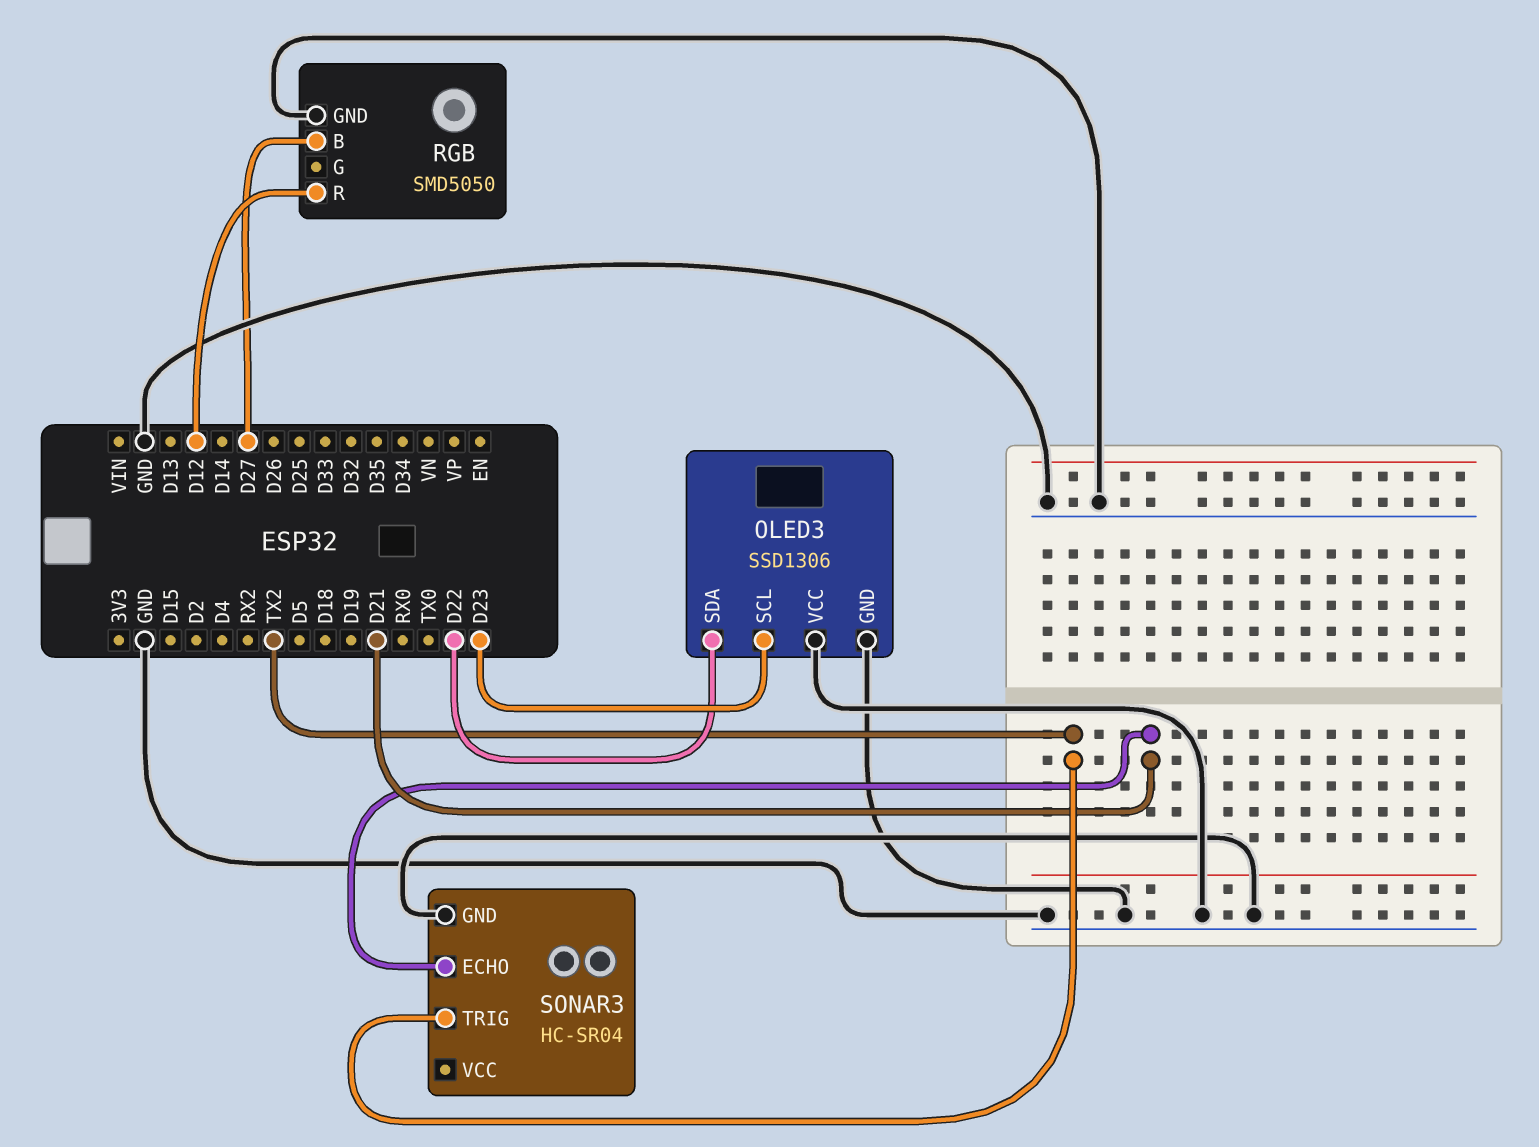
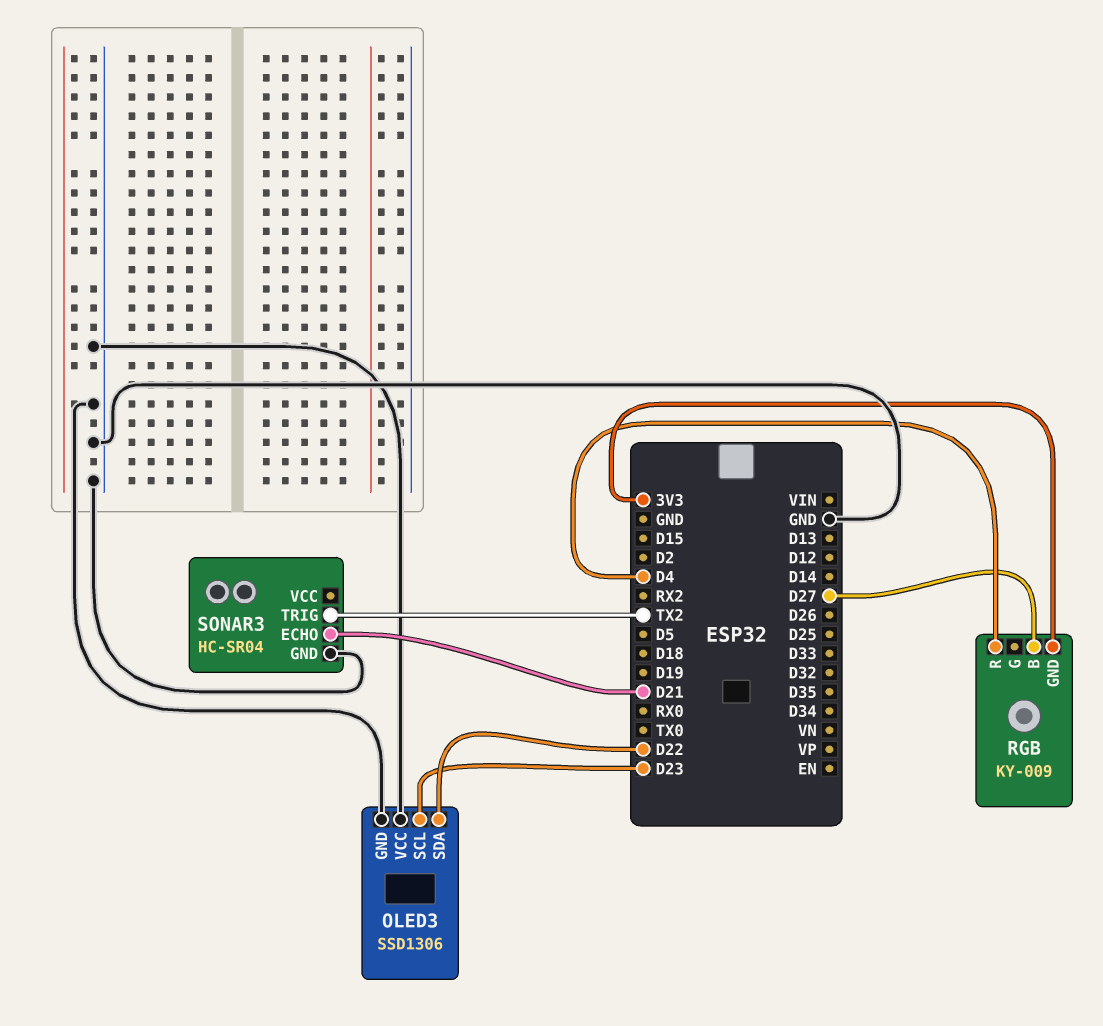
RGB: SMD5050 -> KY-009
RGB pin GND: GND -> 3V3
RGB pin R: D12 -> D4

